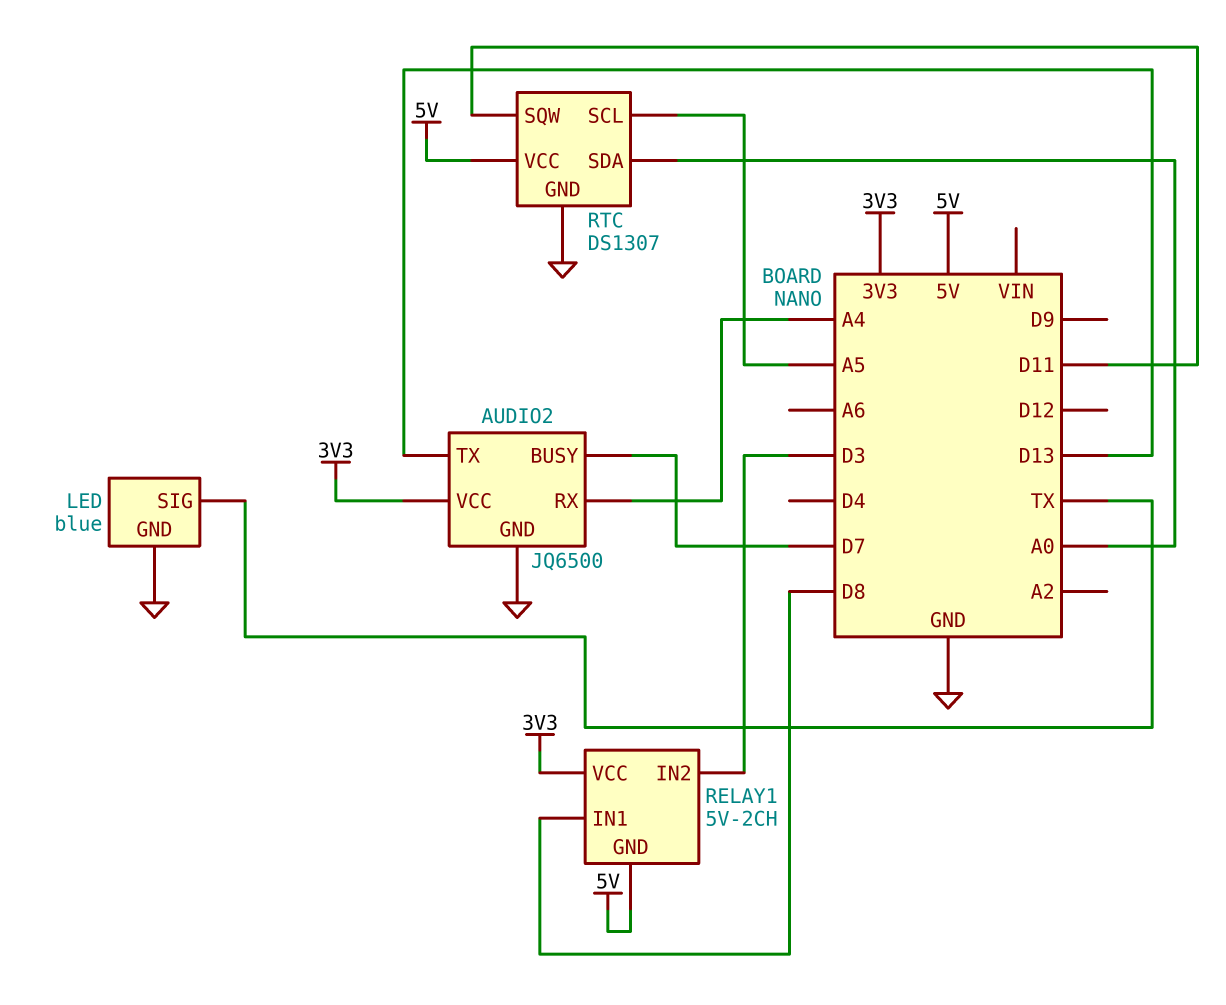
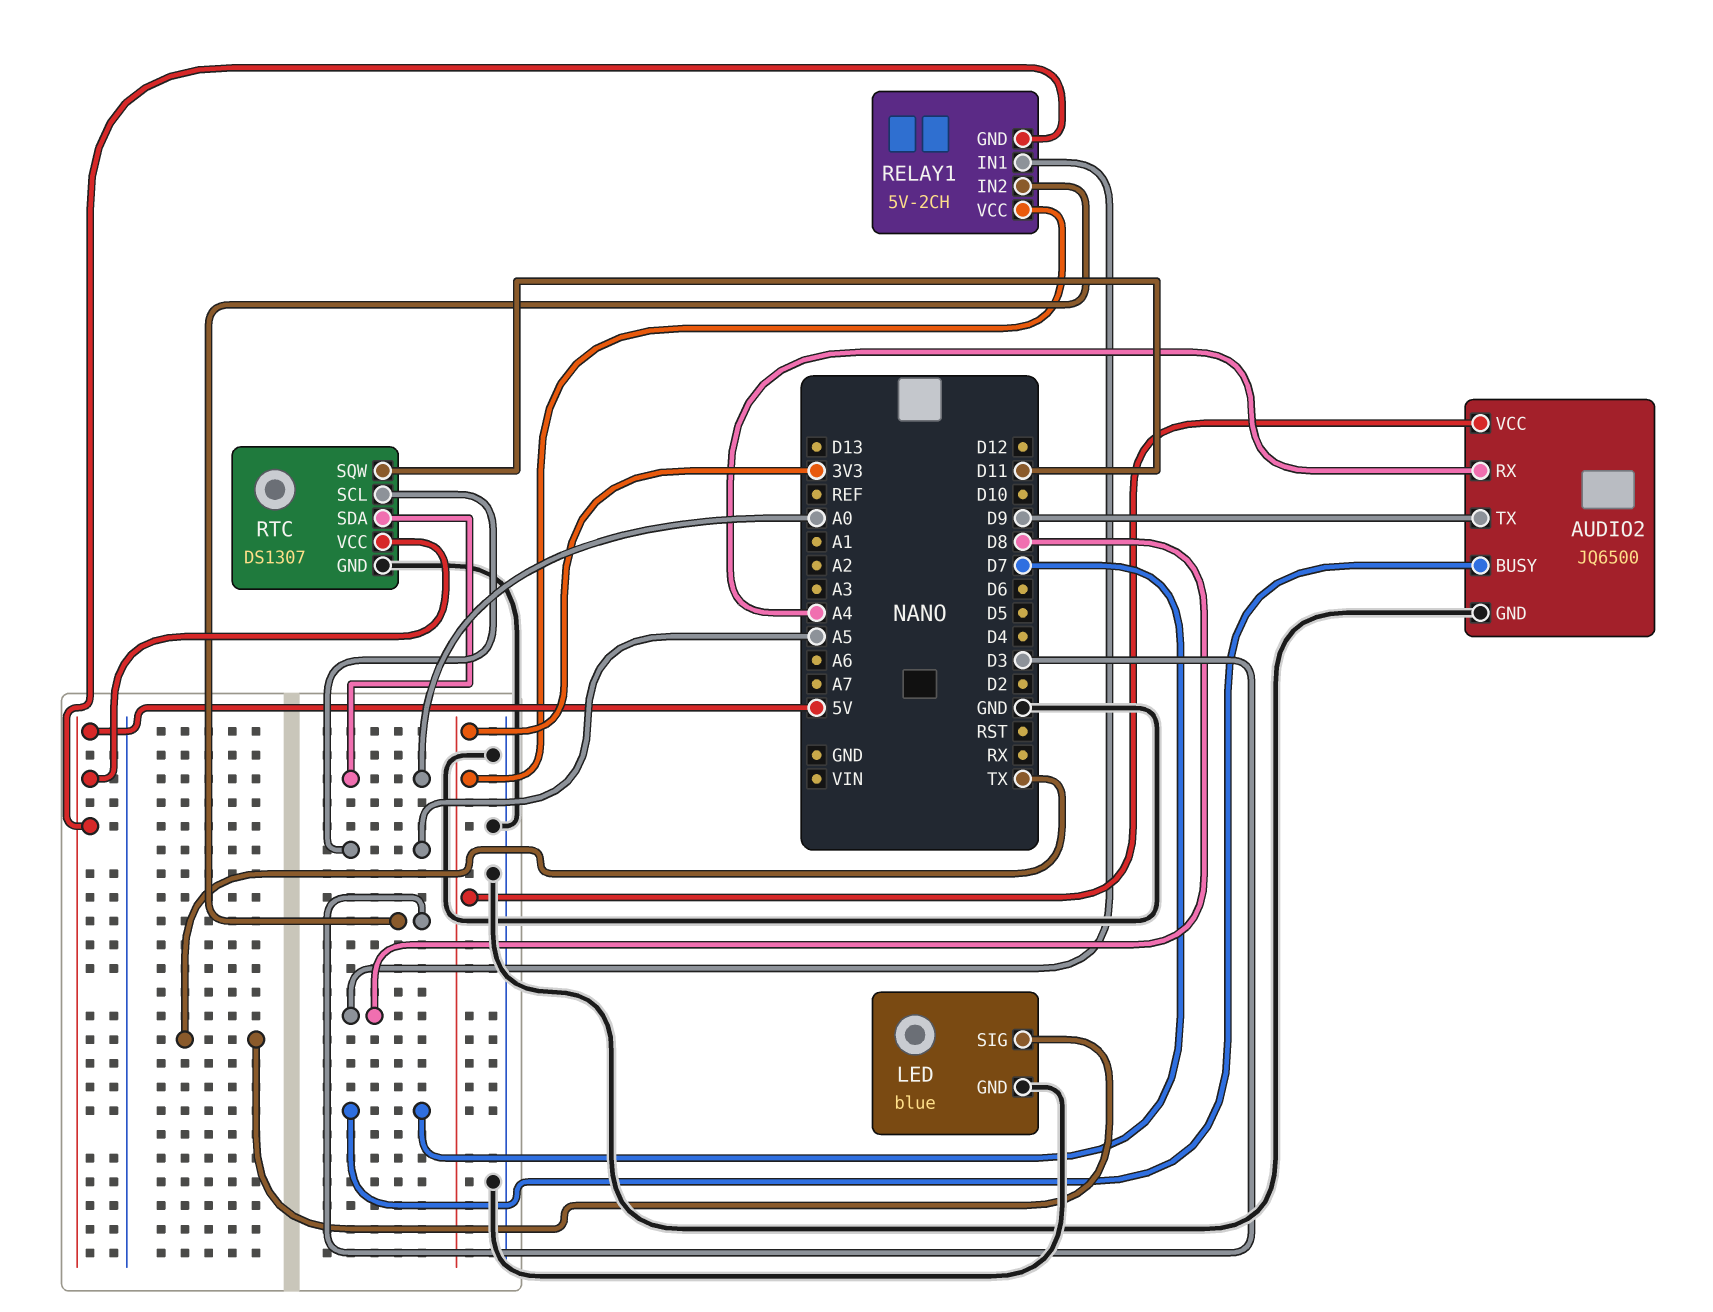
AUDIO2 pin TX: D13 -> D9

